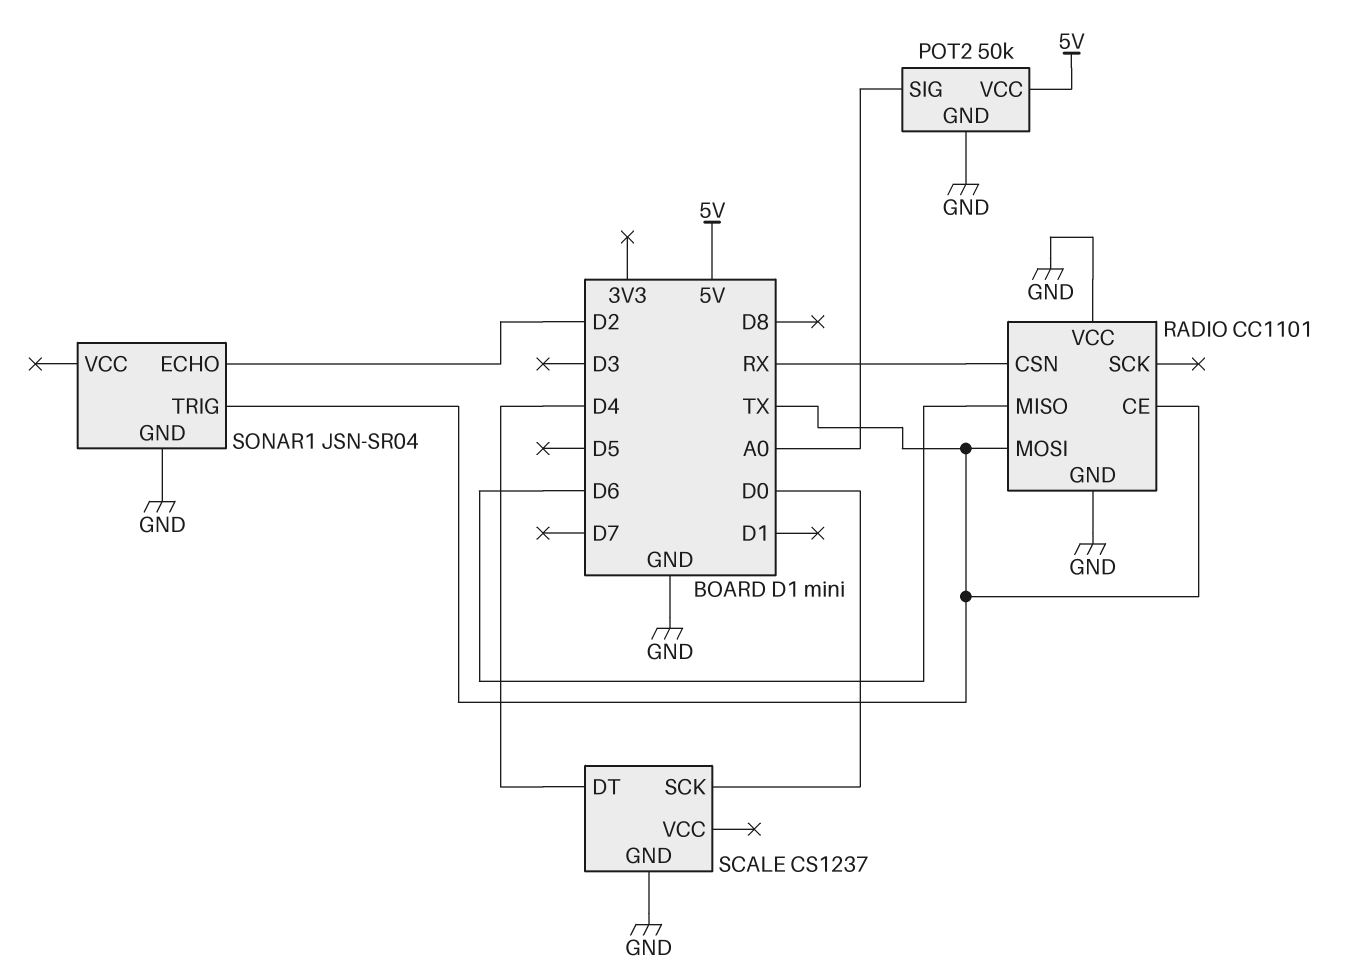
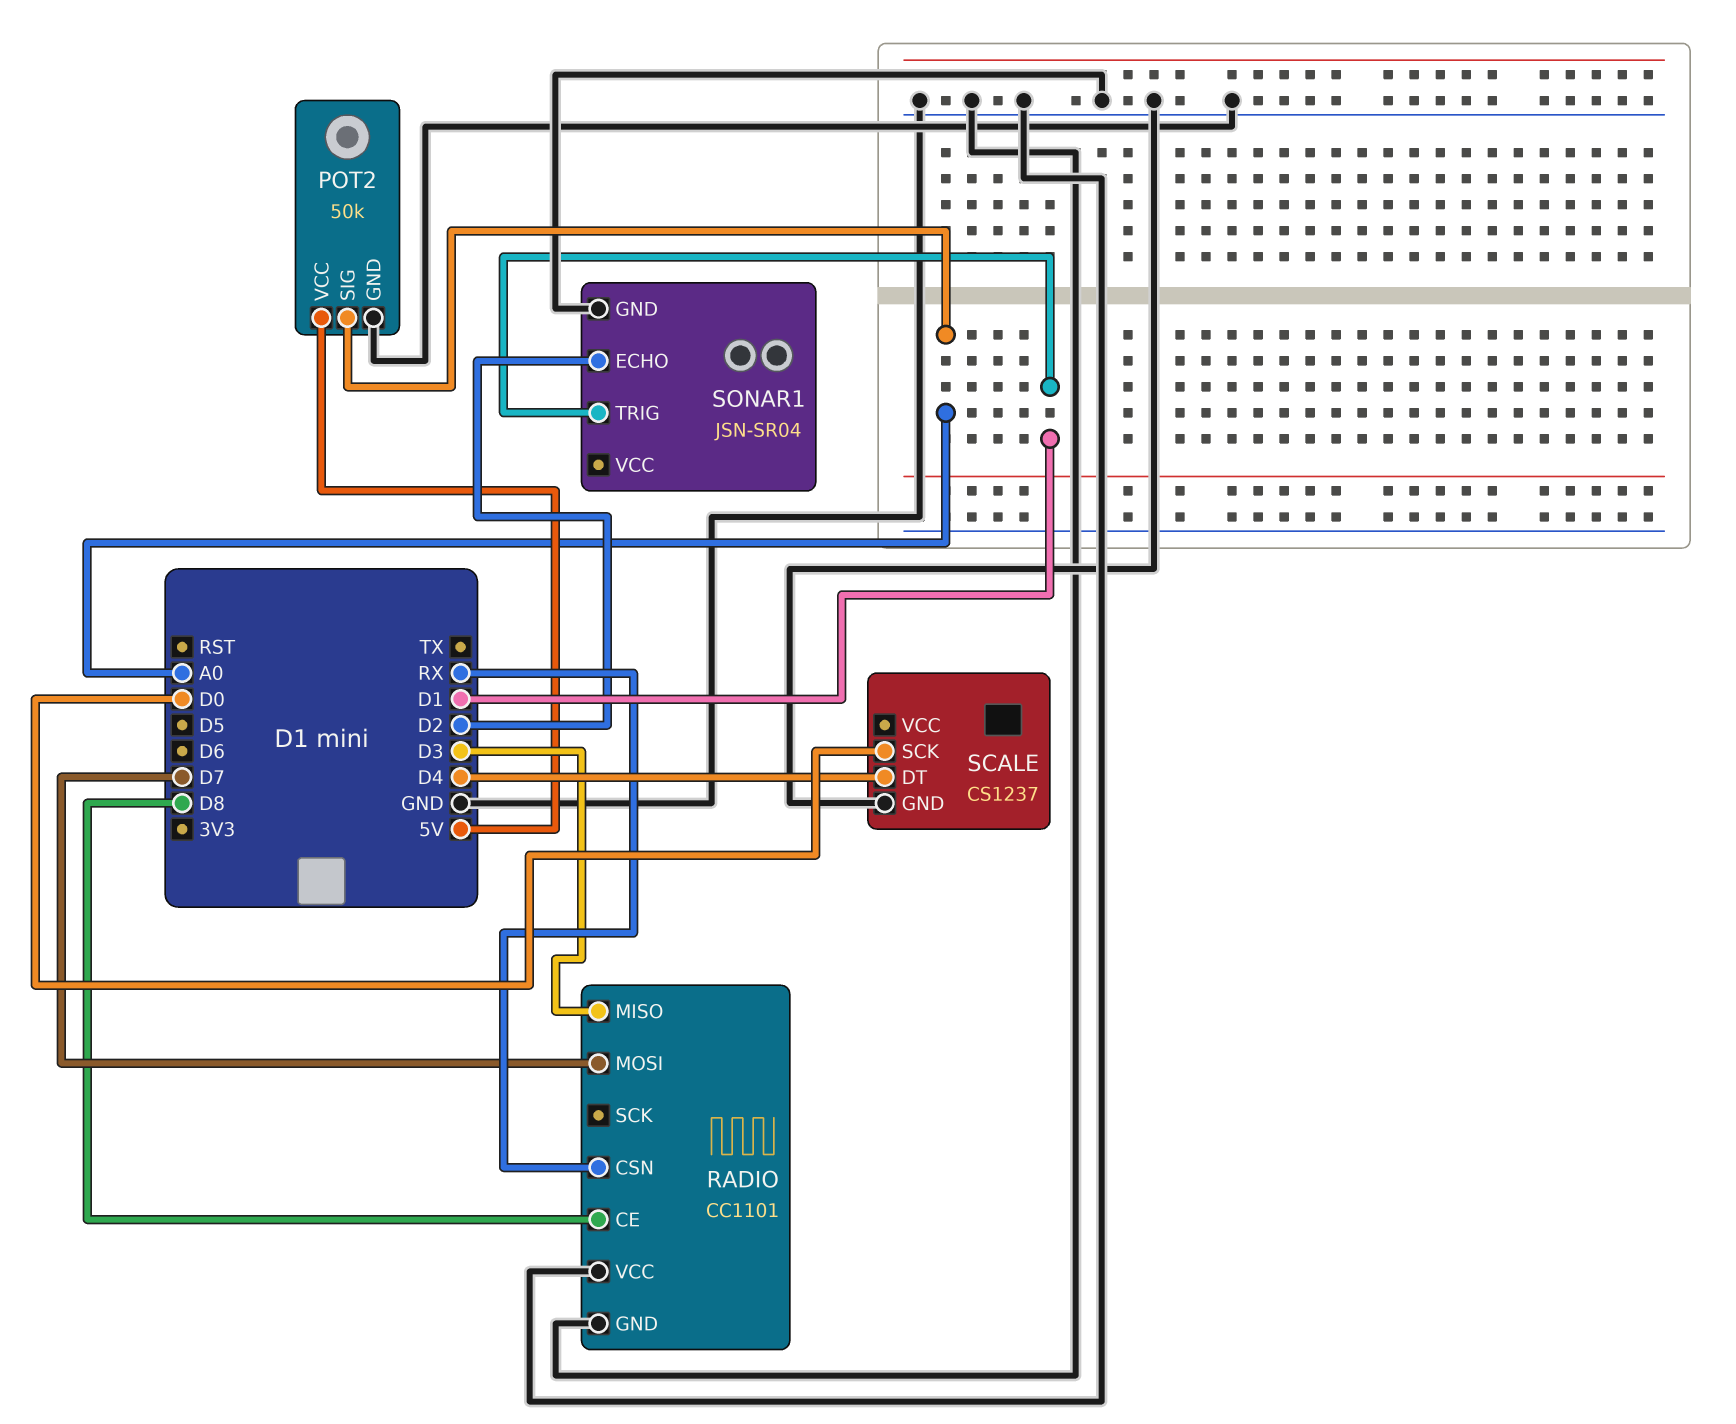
RADIO pin CE: TX -> D8
RADIO pin MISO: D6 -> D3
RADIO pin MOSI: TX -> D7
SONAR1 pin TRIG: TX -> D1

